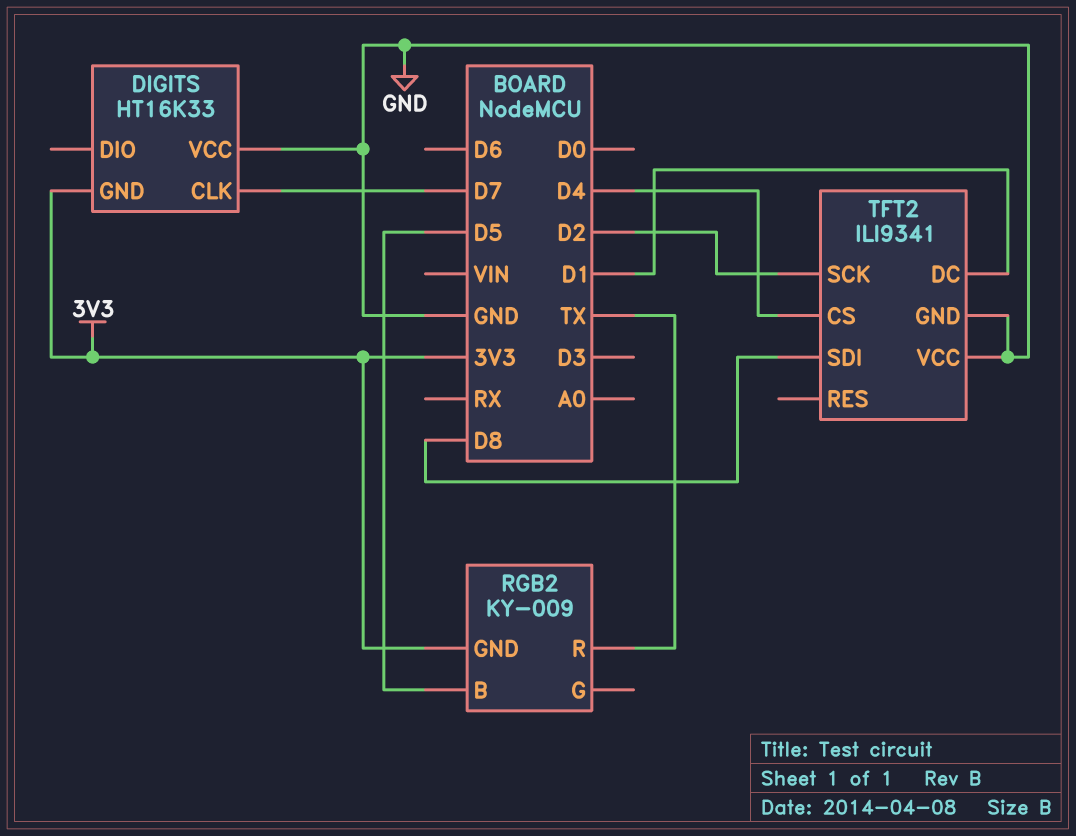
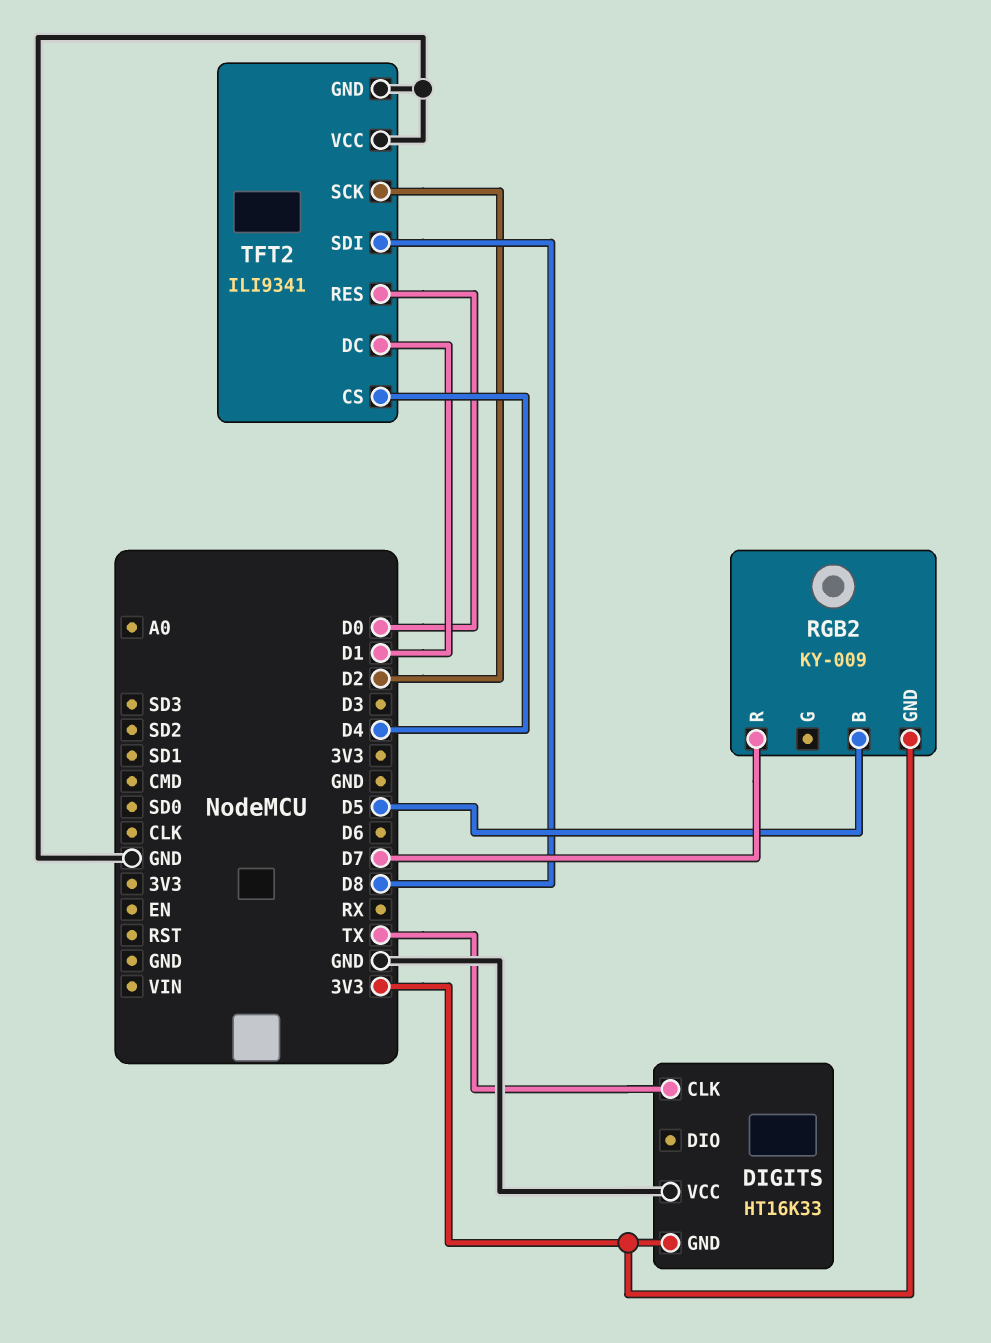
DIGITS pin CLK: D7 -> TX
RGB2 pin R: TX -> D7
TFT2 pin RES: none -> D0

